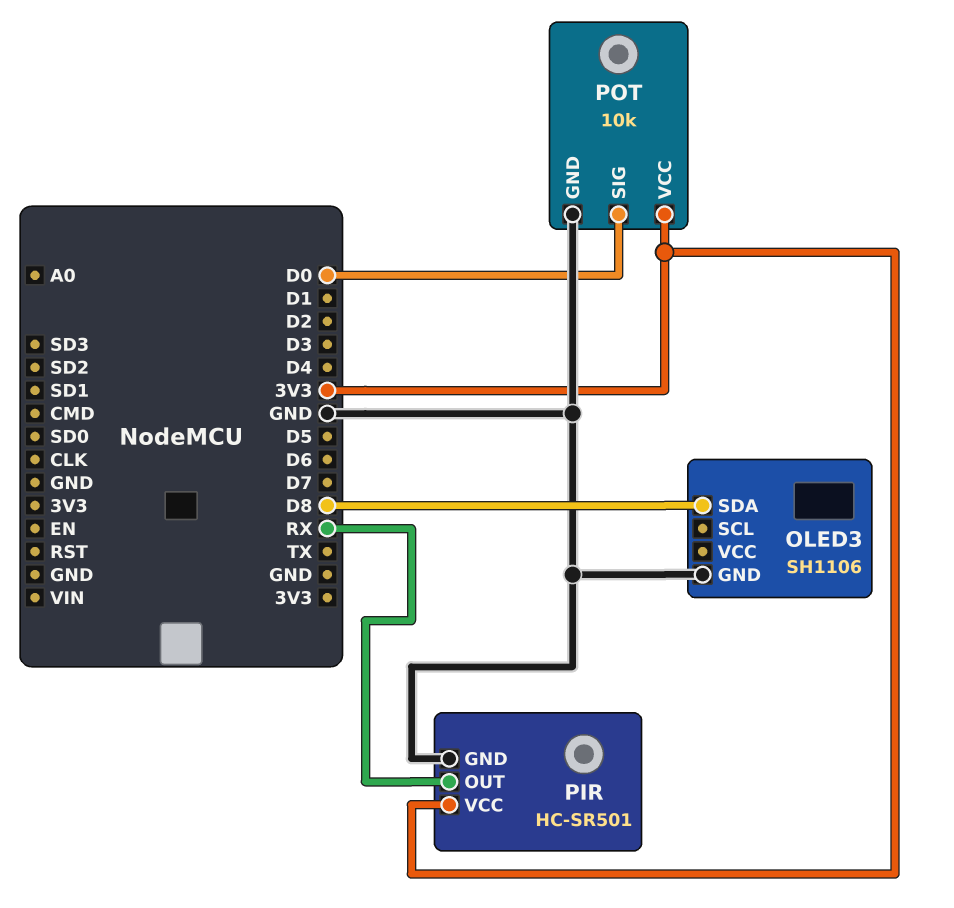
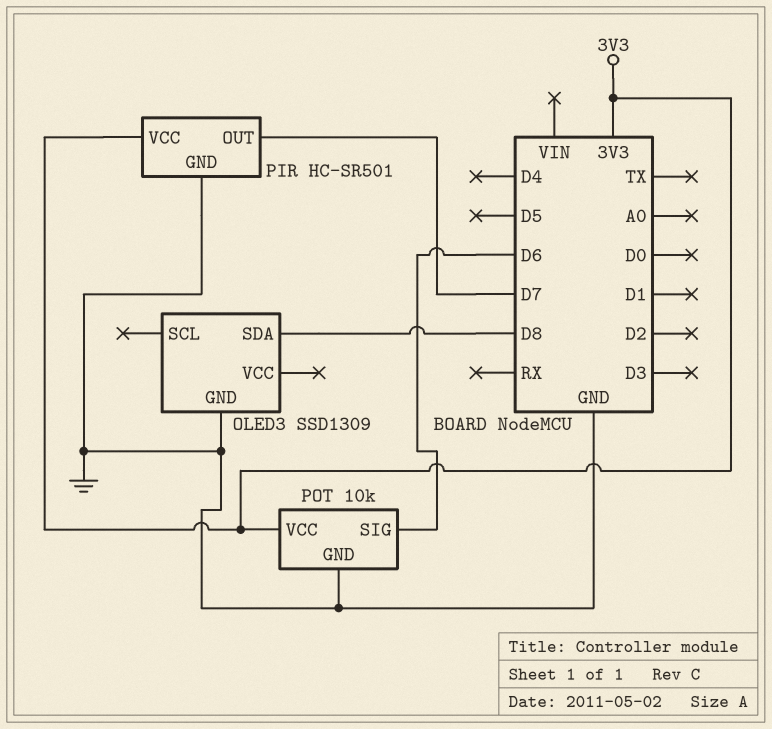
OLED3: SH1106 -> SSD1309
PIR pin OUT: RX -> D7
POT pin SIG: D0 -> D6

